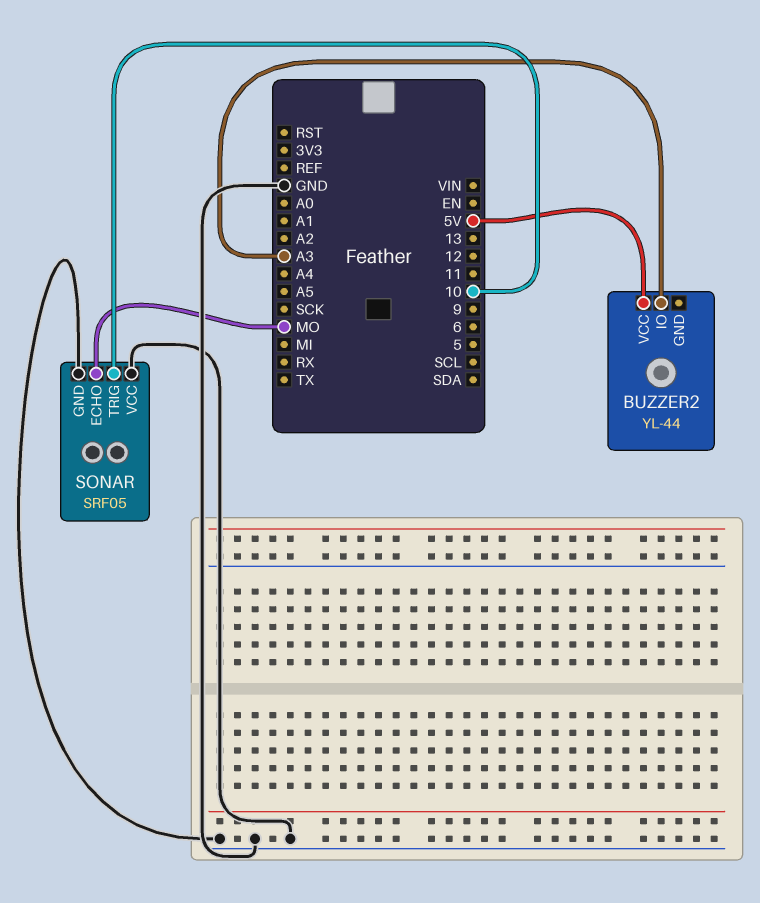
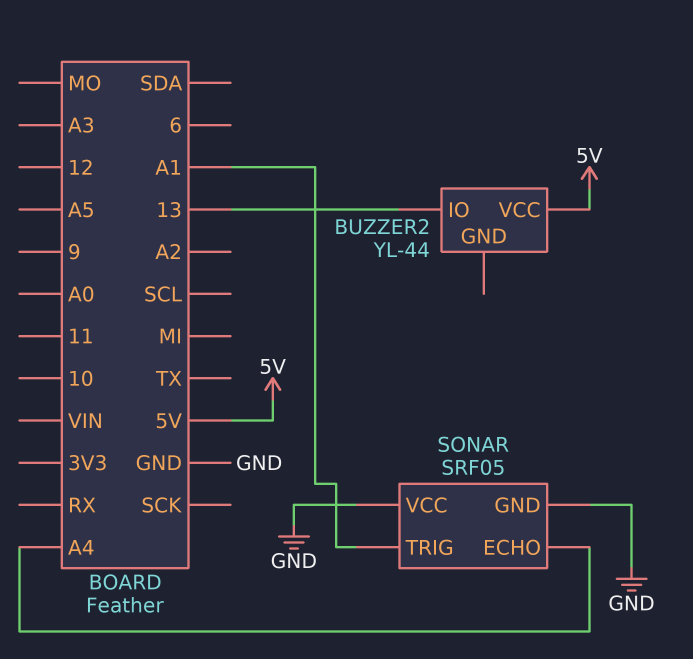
BUZZER2 pin IO: A3 -> 13
SONAR pin ECHO: MO -> A4
SONAR pin TRIG: 10 -> A1

